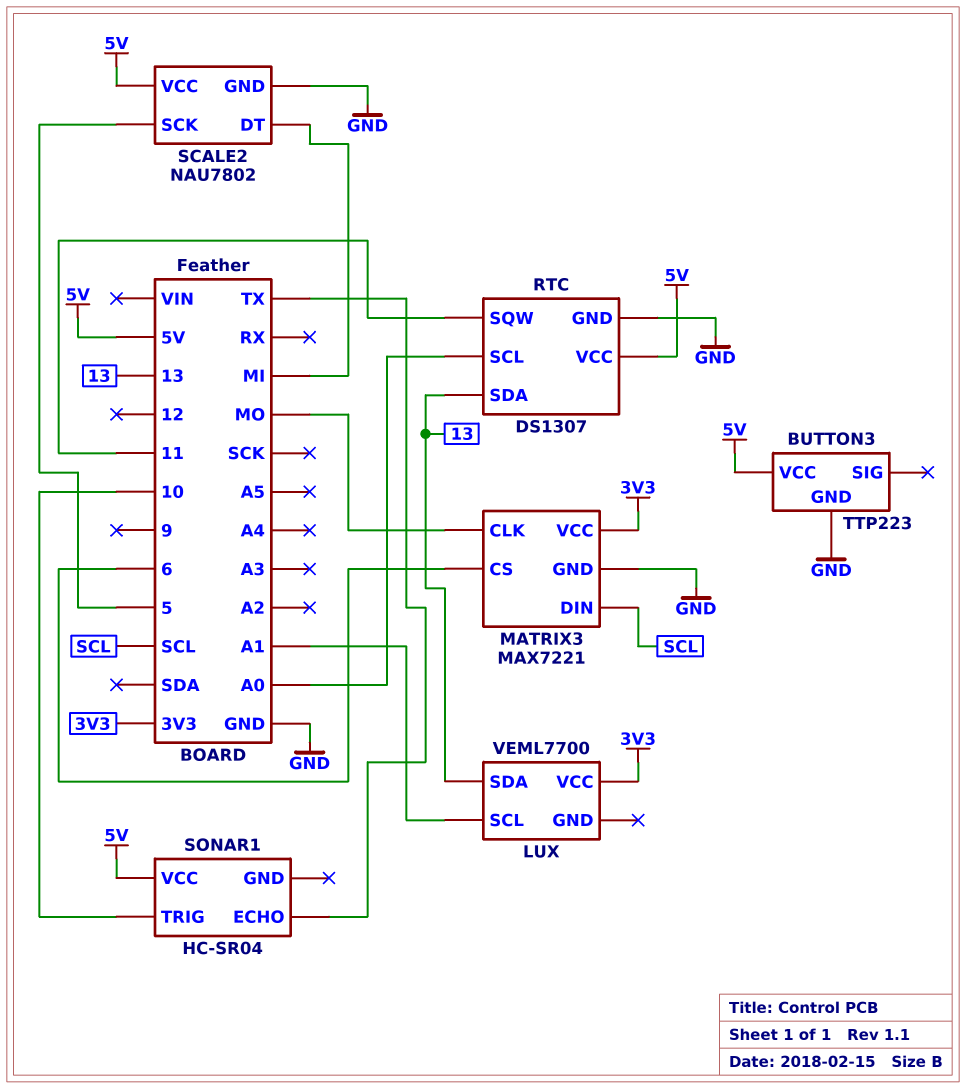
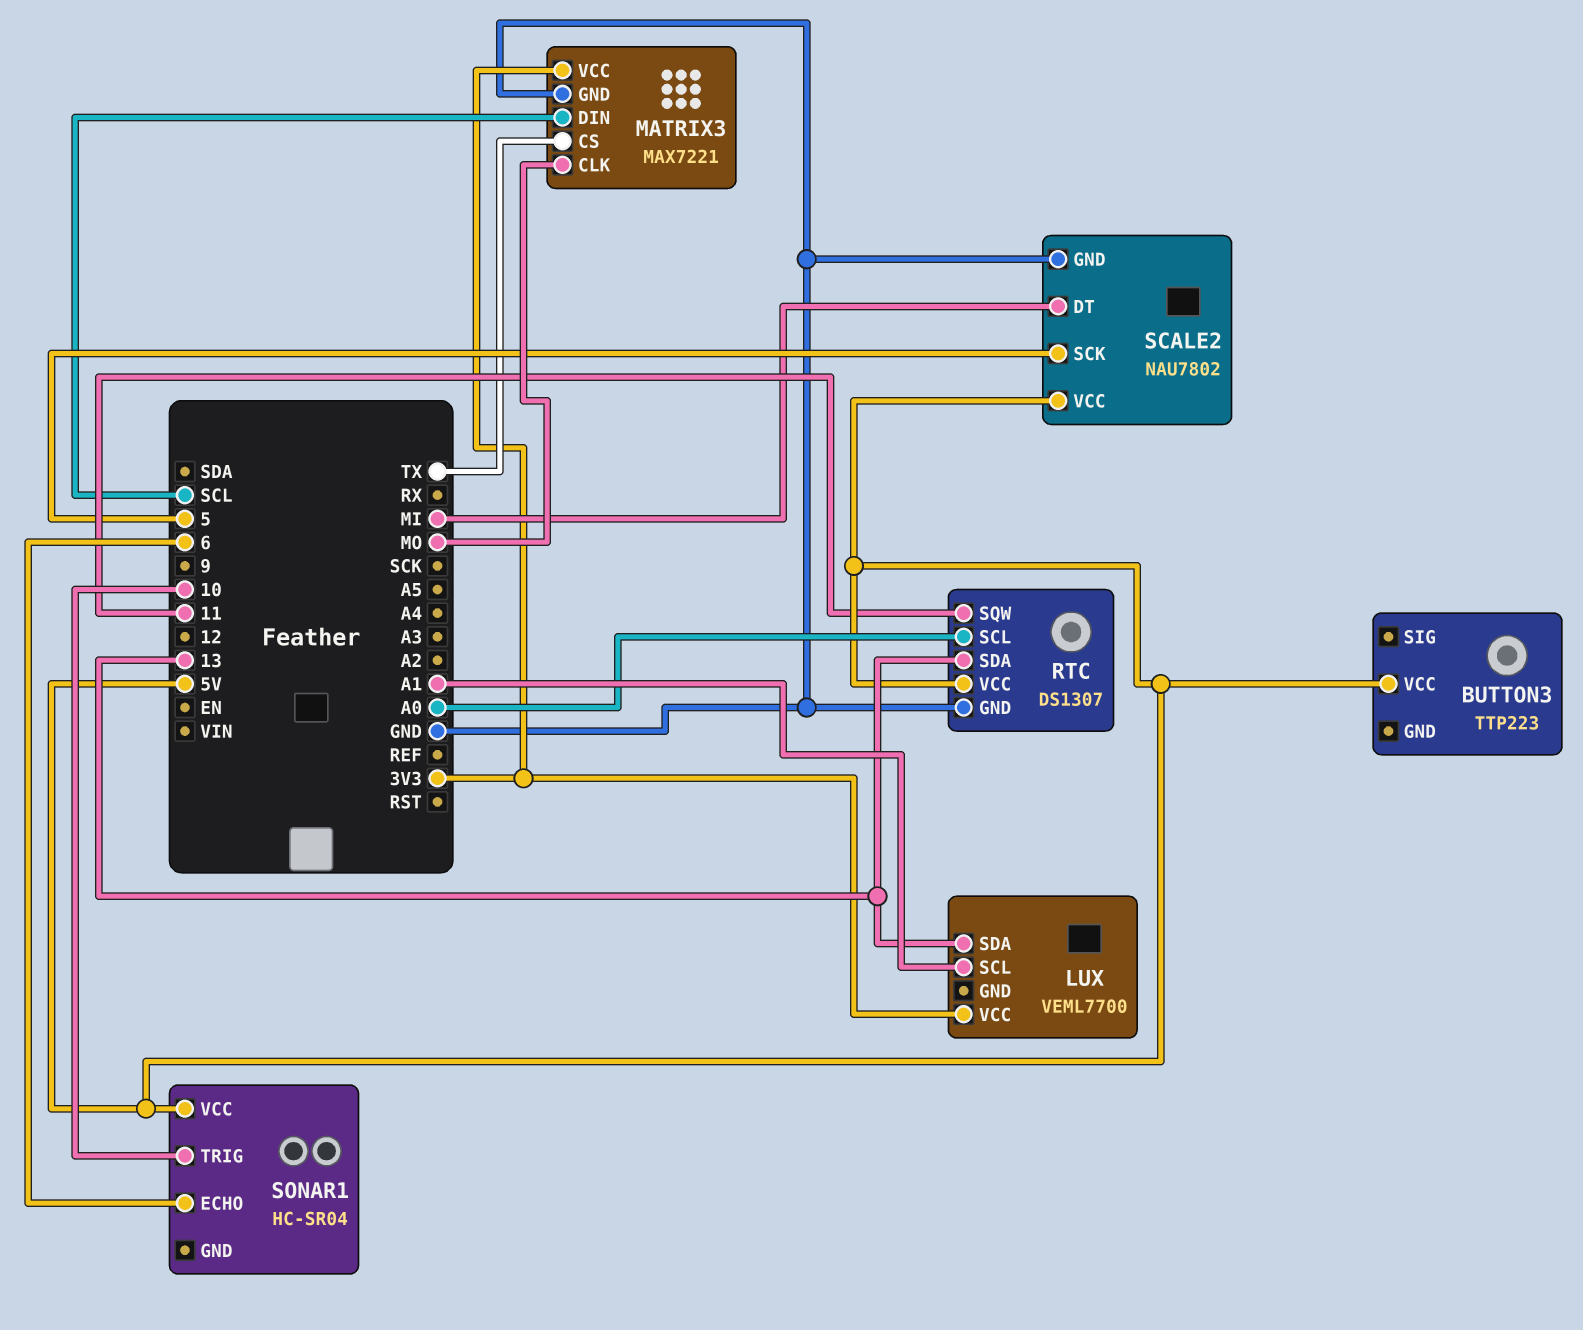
BUTTON3 pin GND: GND -> none
MATRIX3 pin CS: 6 -> TX
SONAR1 pin ECHO: TX -> 6

